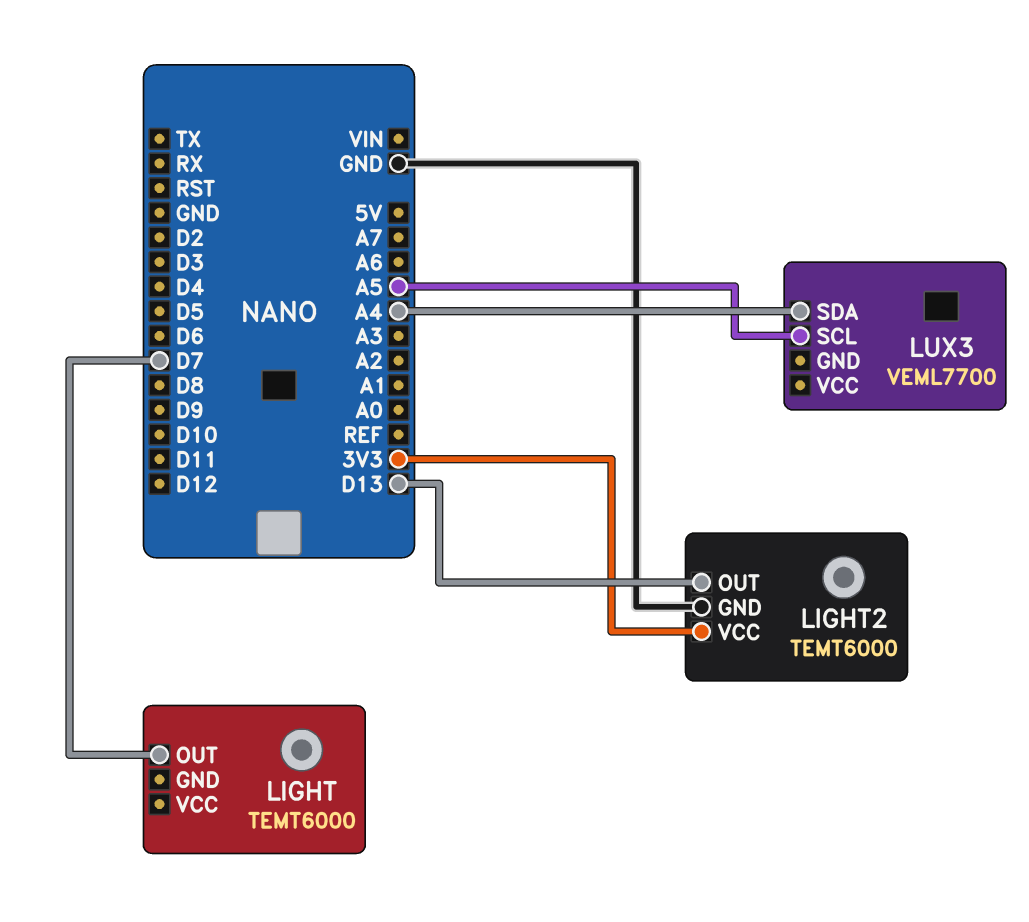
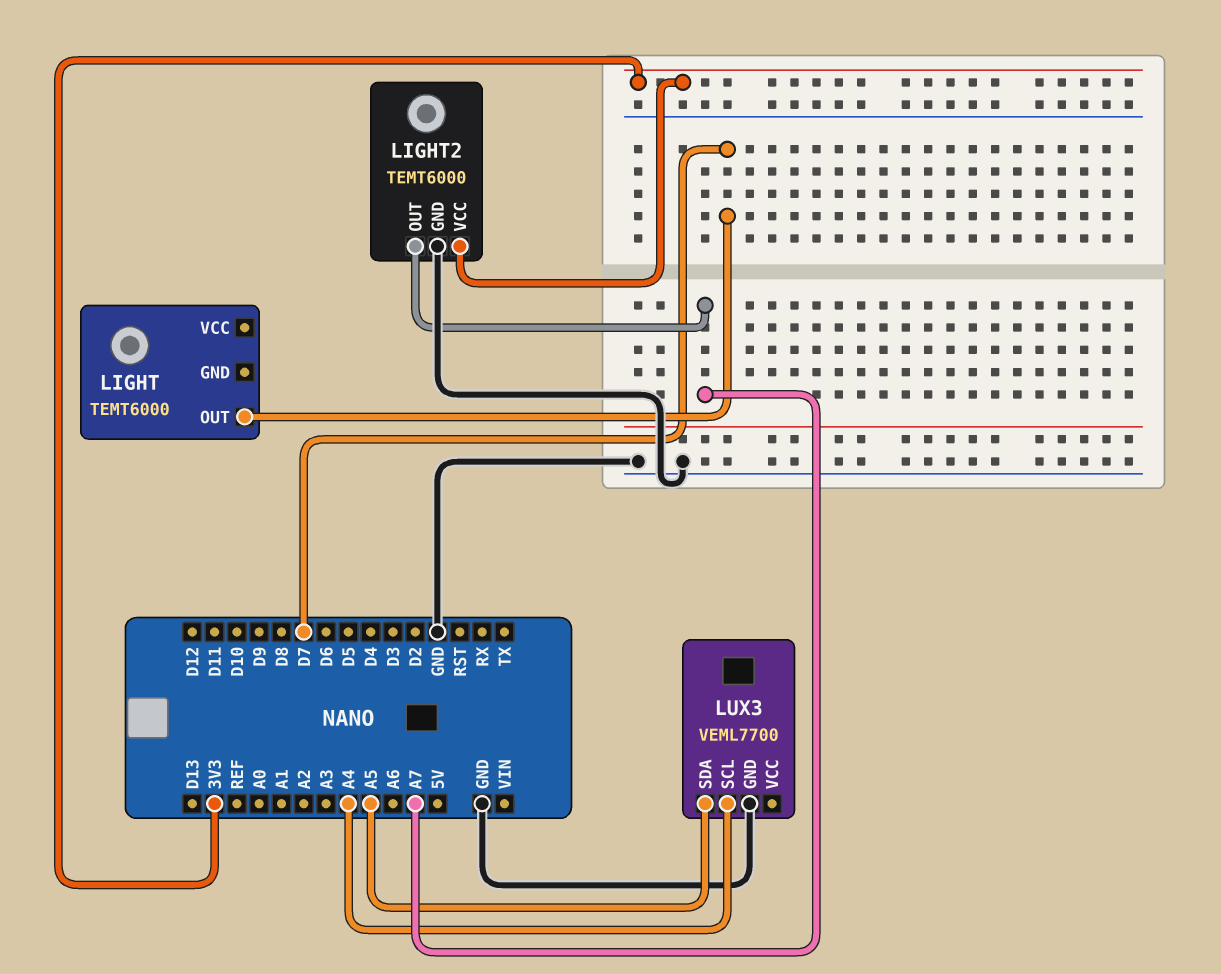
LIGHT2 pin OUT: D13 -> A7
LUX3 pin GND: none -> GND
LUX3 pin SCL: A5 -> A4
LUX3 pin SDA: A4 -> A5

